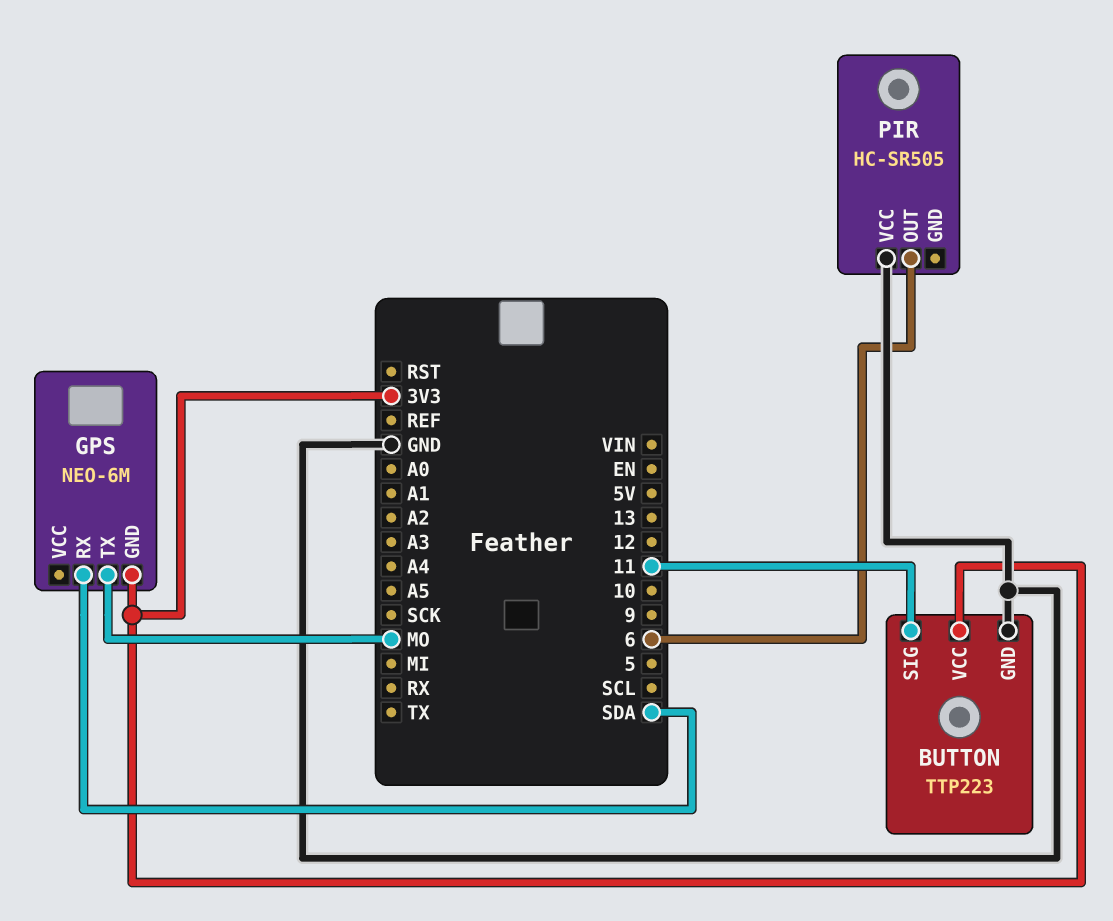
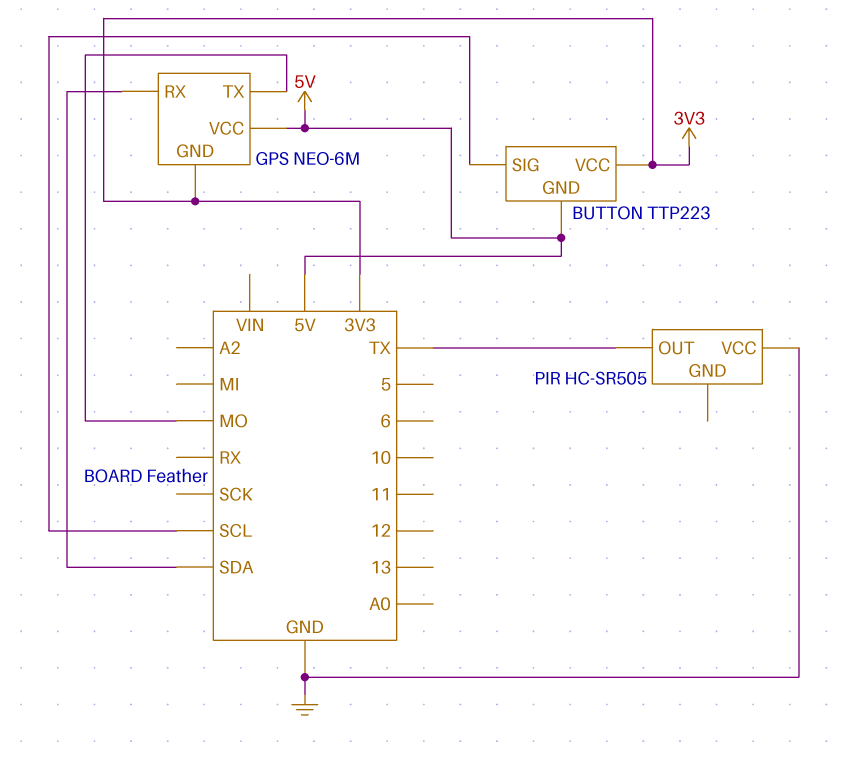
BUTTON pin GND: GND -> 5V
BUTTON pin SIG: 11 -> SCL
GPS pin VCC: none -> 5V
PIR pin OUT: 6 -> TX

